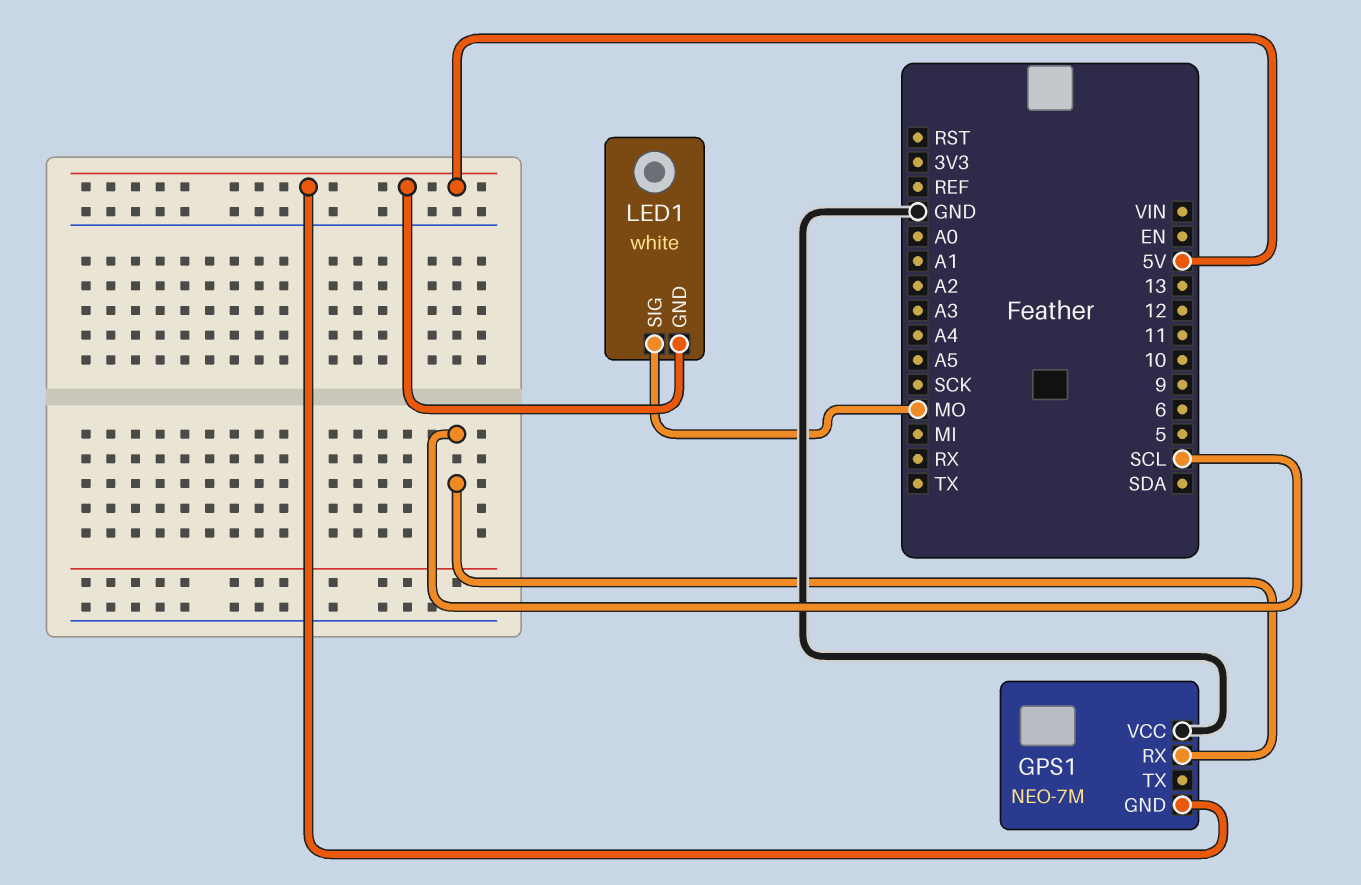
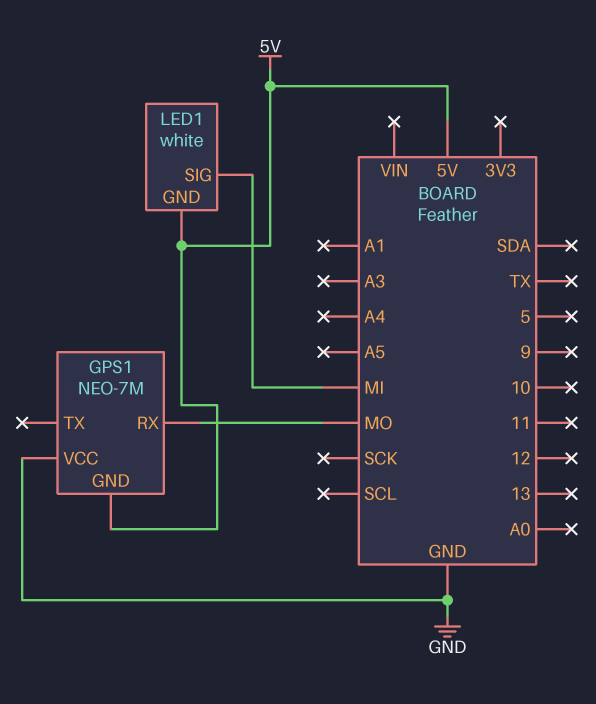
GPS1 pin RX: SCL -> MO
LED1 pin SIG: MO -> MI

